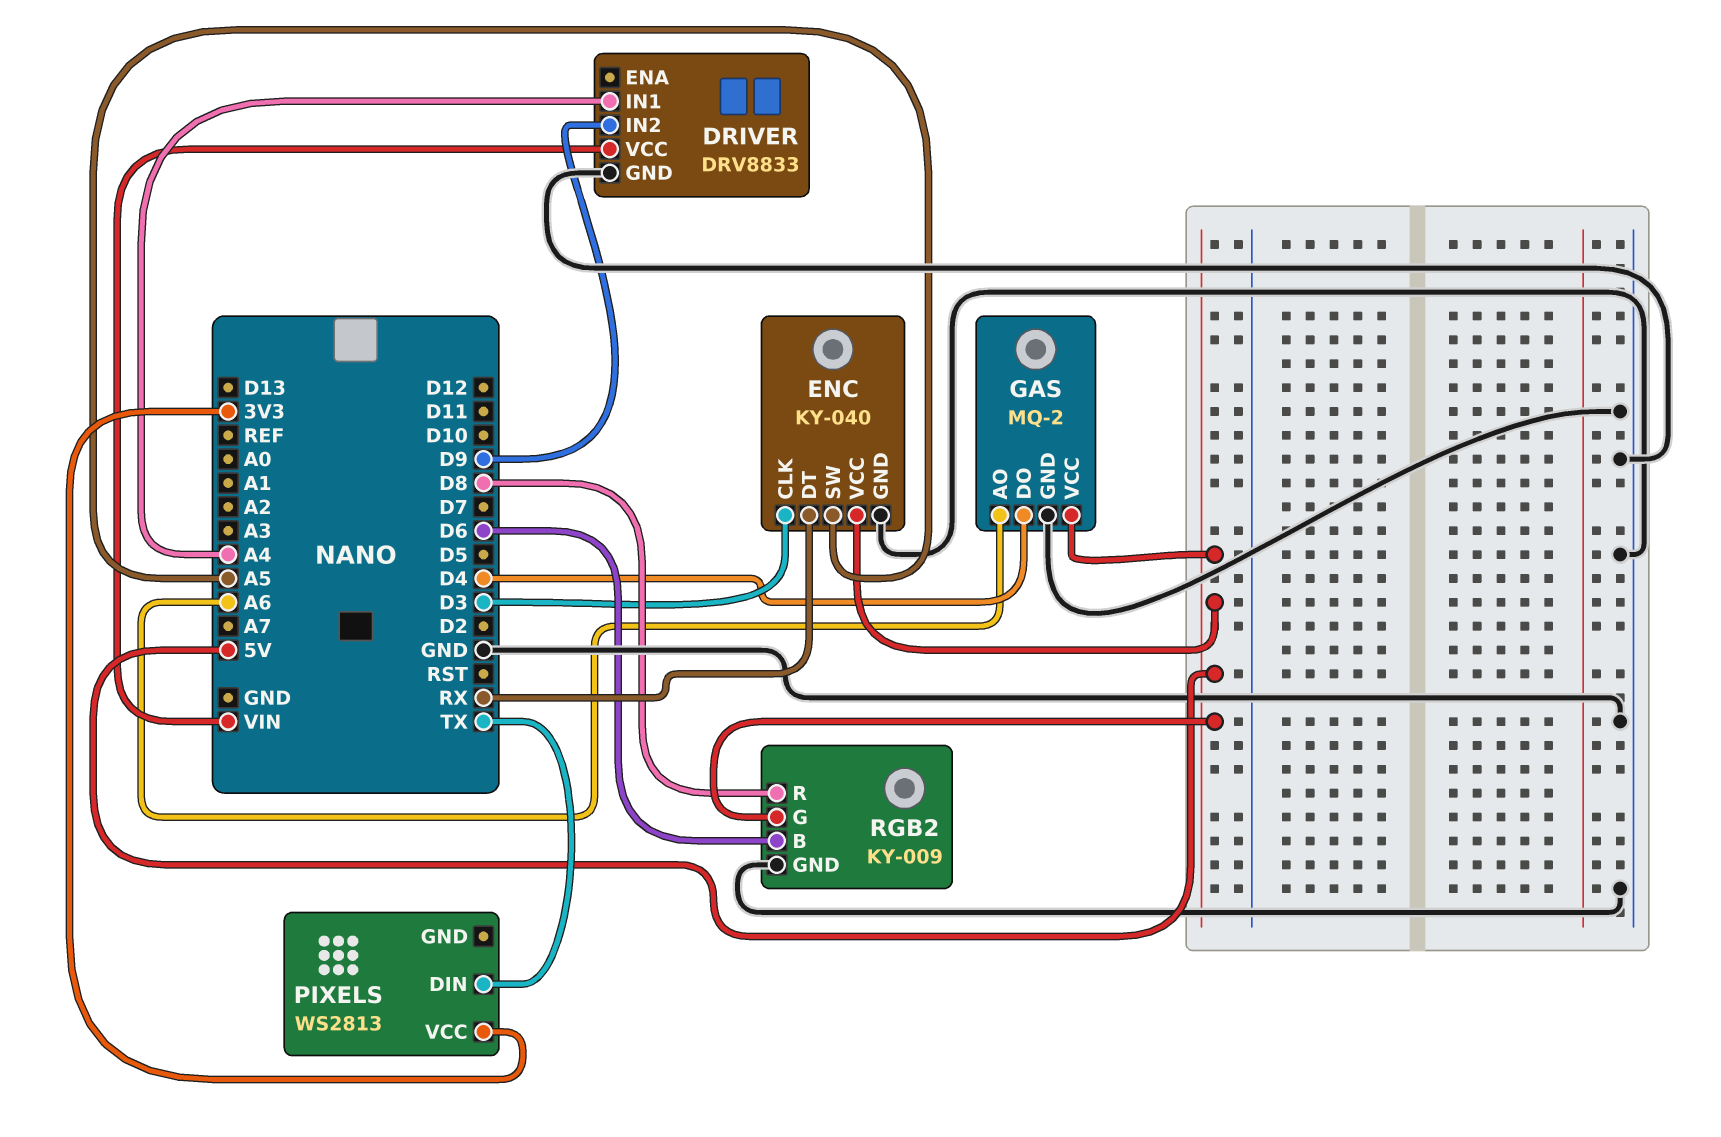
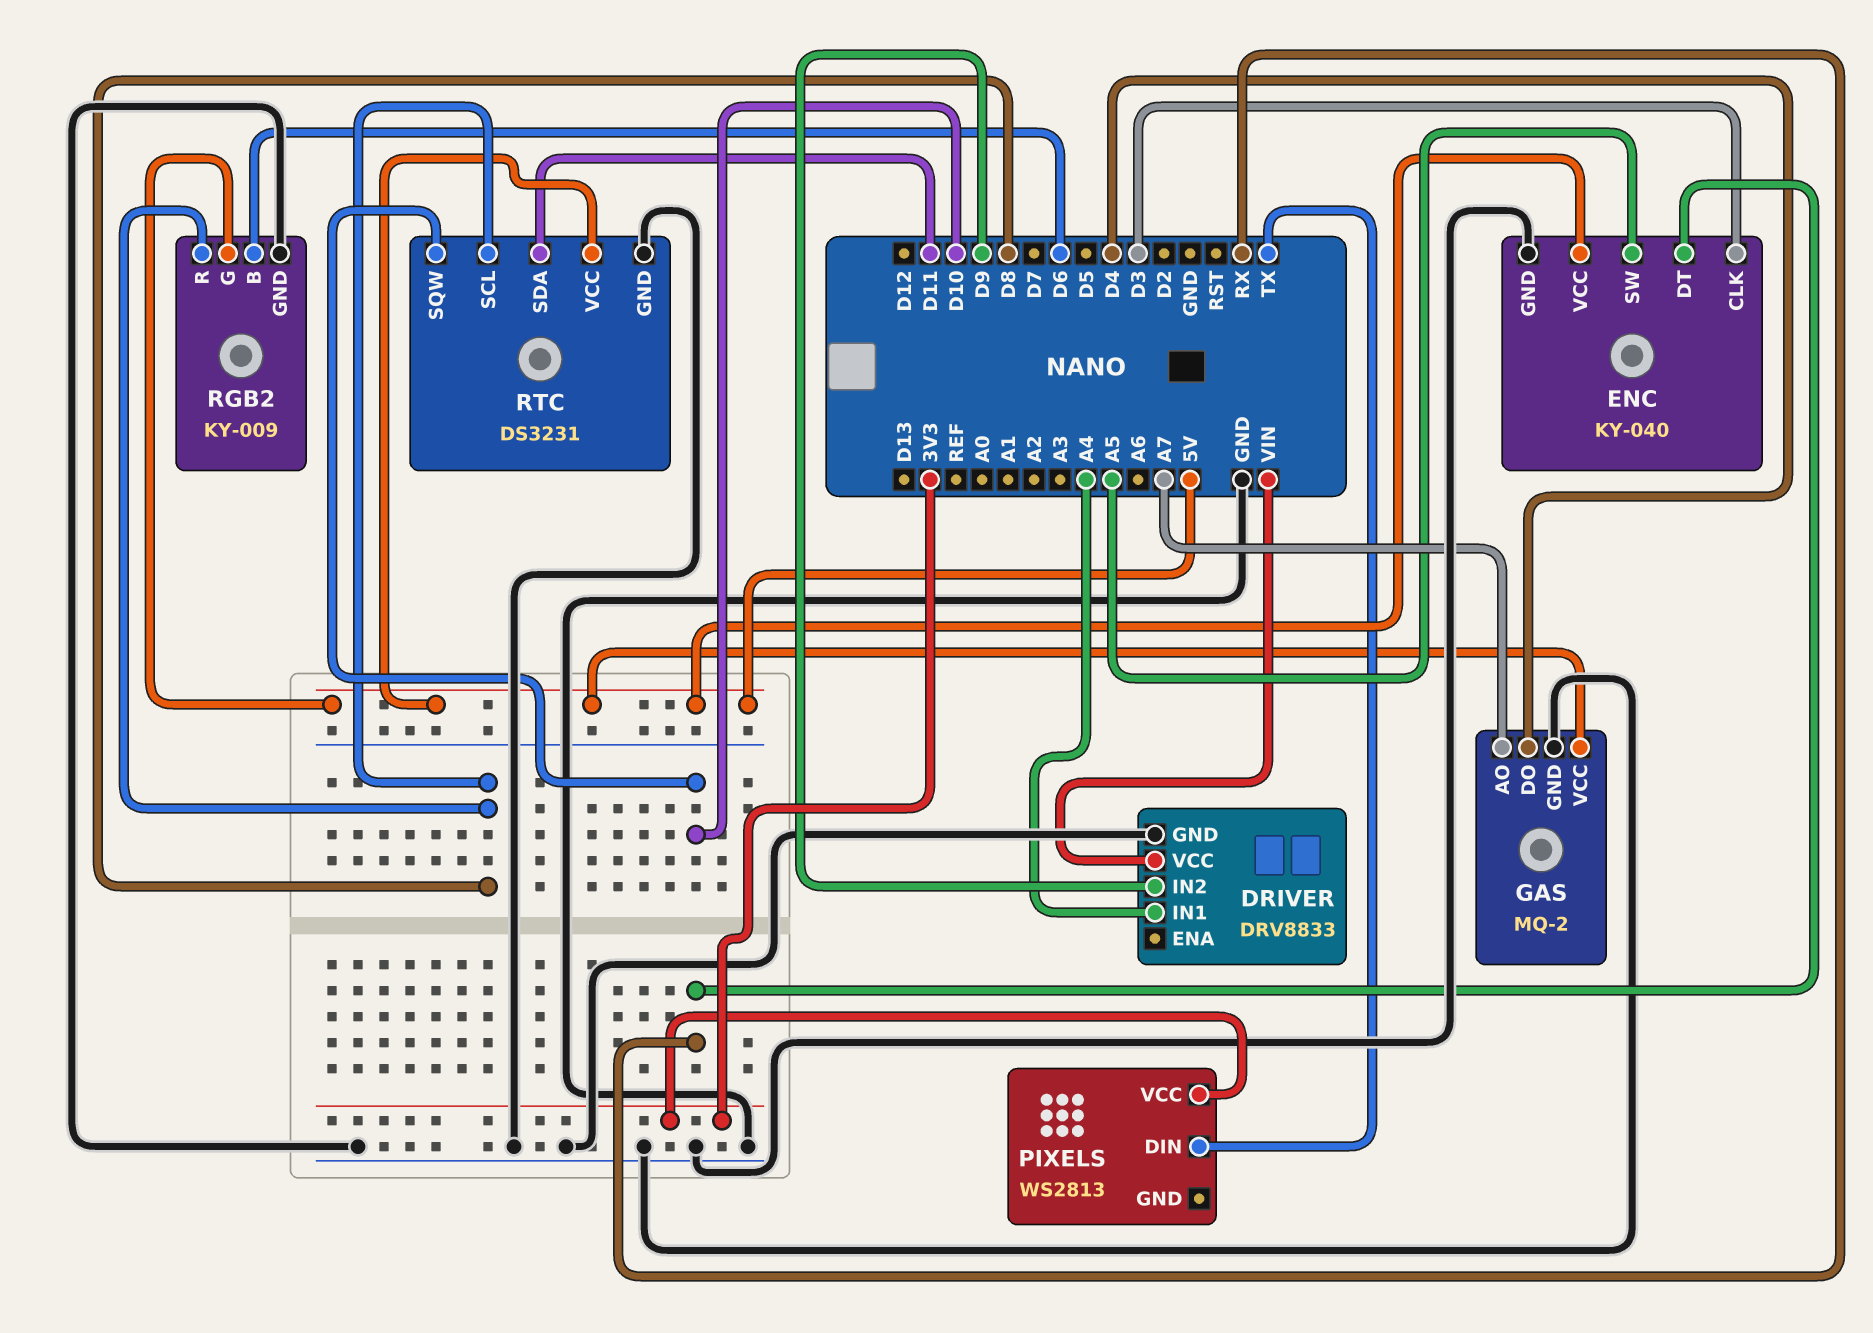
GAS pin AO: A6 -> A7
RTC: none -> DS3231
RTC pin GND: none -> GND
RTC pin SCL: none -> D8
RTC pin SDA: none -> D11
RTC pin SQW: none -> D10
RTC pin VCC: none -> 5V

